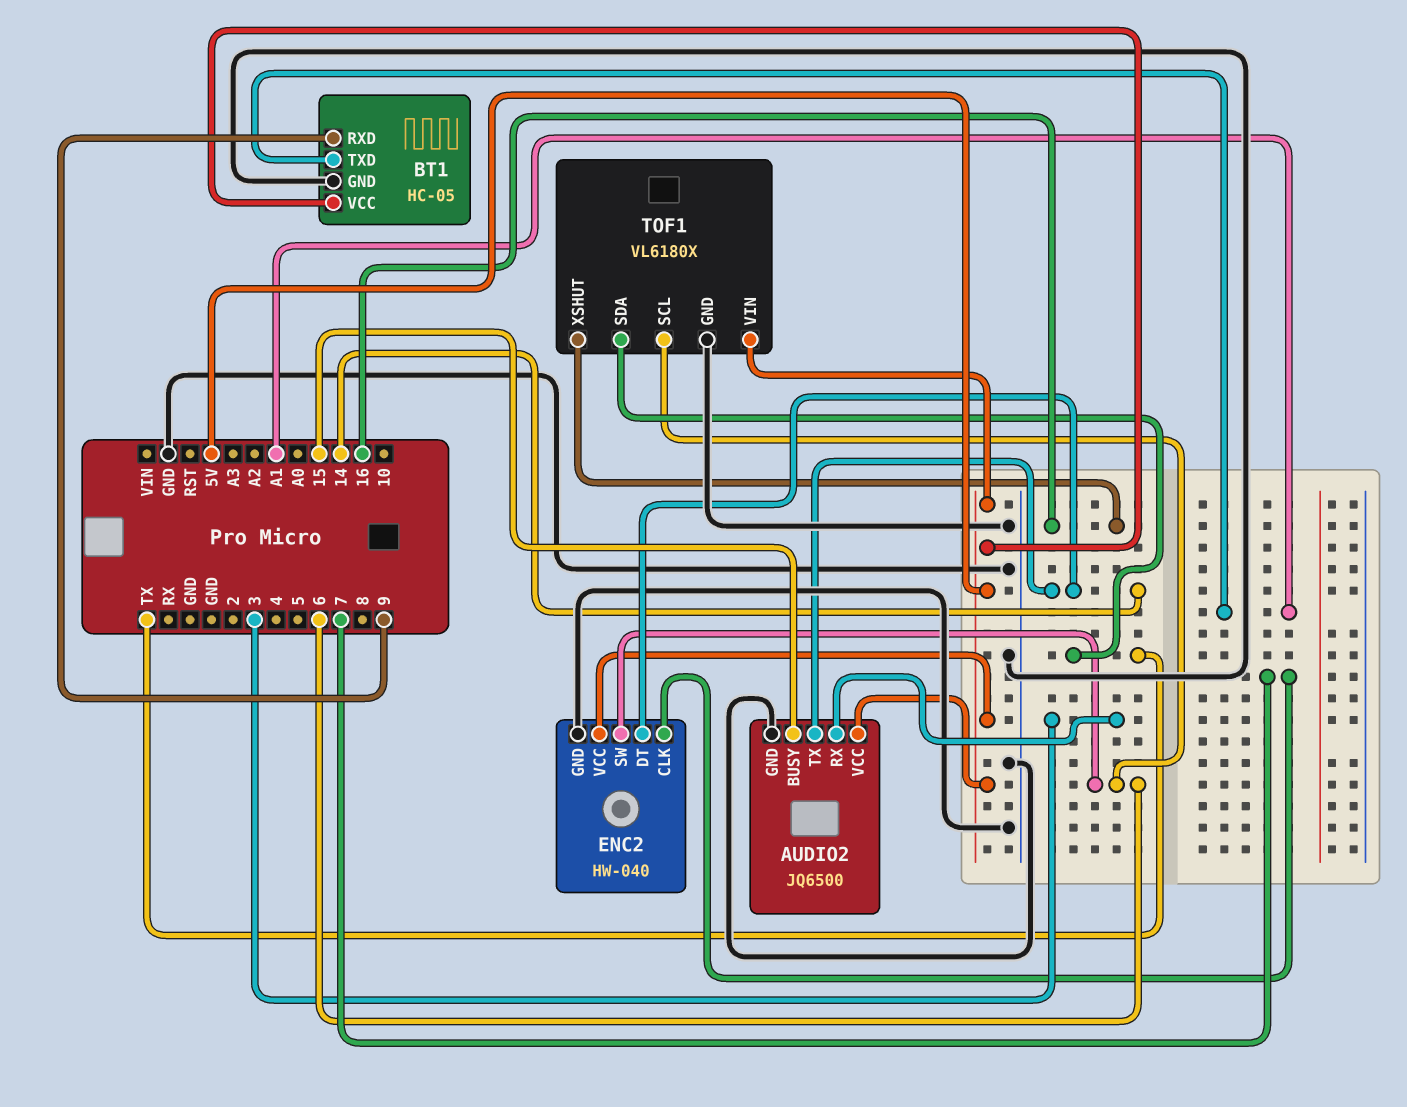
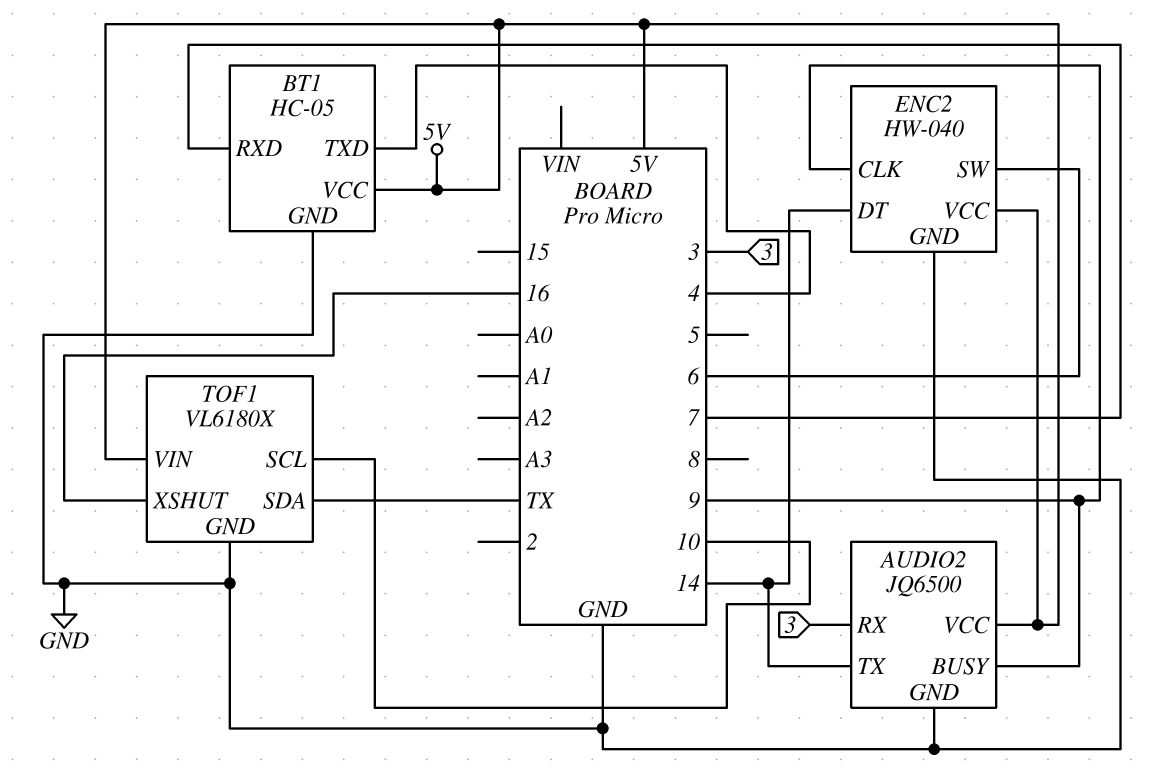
AUDIO2 pin BUSY: 15 -> 9
BT1 pin RXD: 9 -> 7
BT1 pin TXD: A1 -> 4
ENC2 pin CLK: 7 -> 9
TOF1 pin SCL: 6 -> 10

